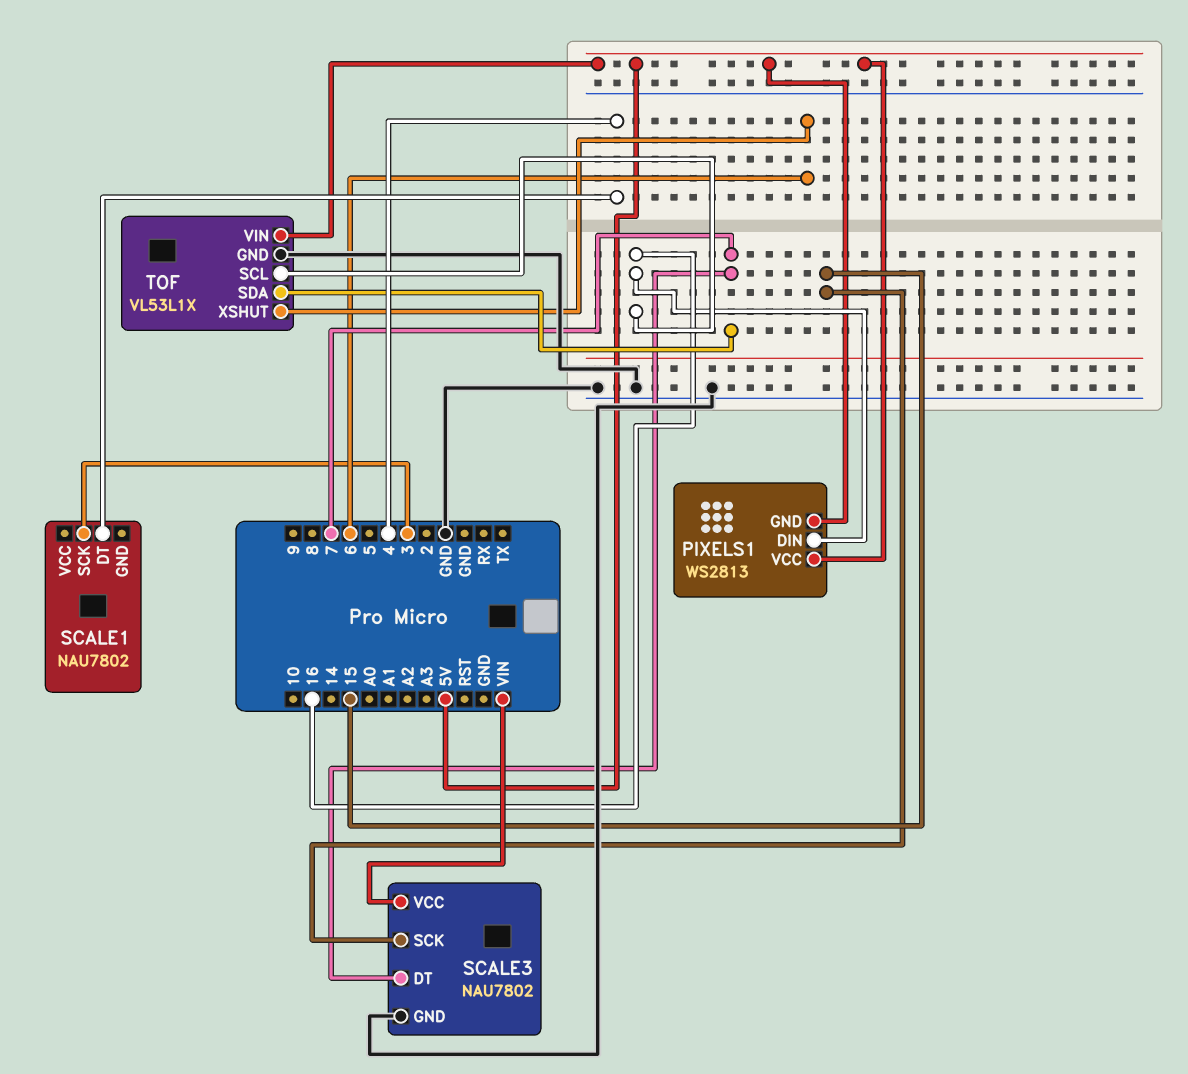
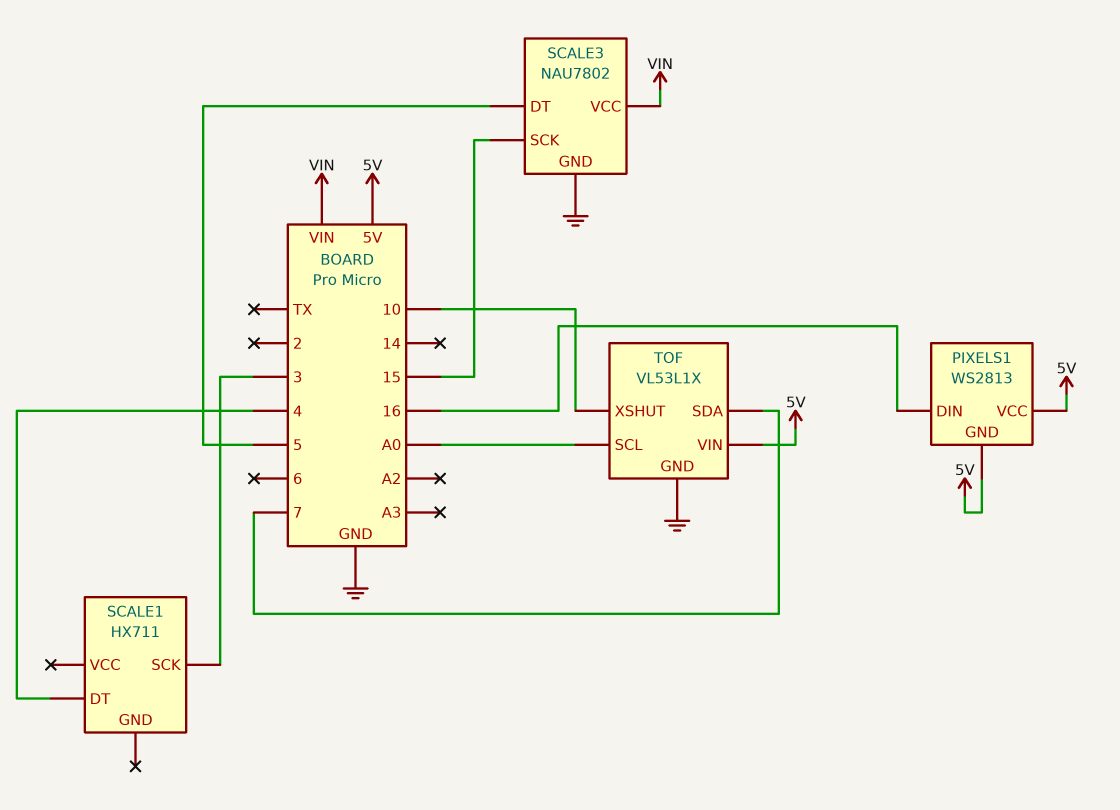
SCALE1: NAU7802 -> HX711
SCALE3 pin DT: 7 -> 5
TOF pin SCL: 16 -> A0
TOF pin XSHUT: 6 -> 10

